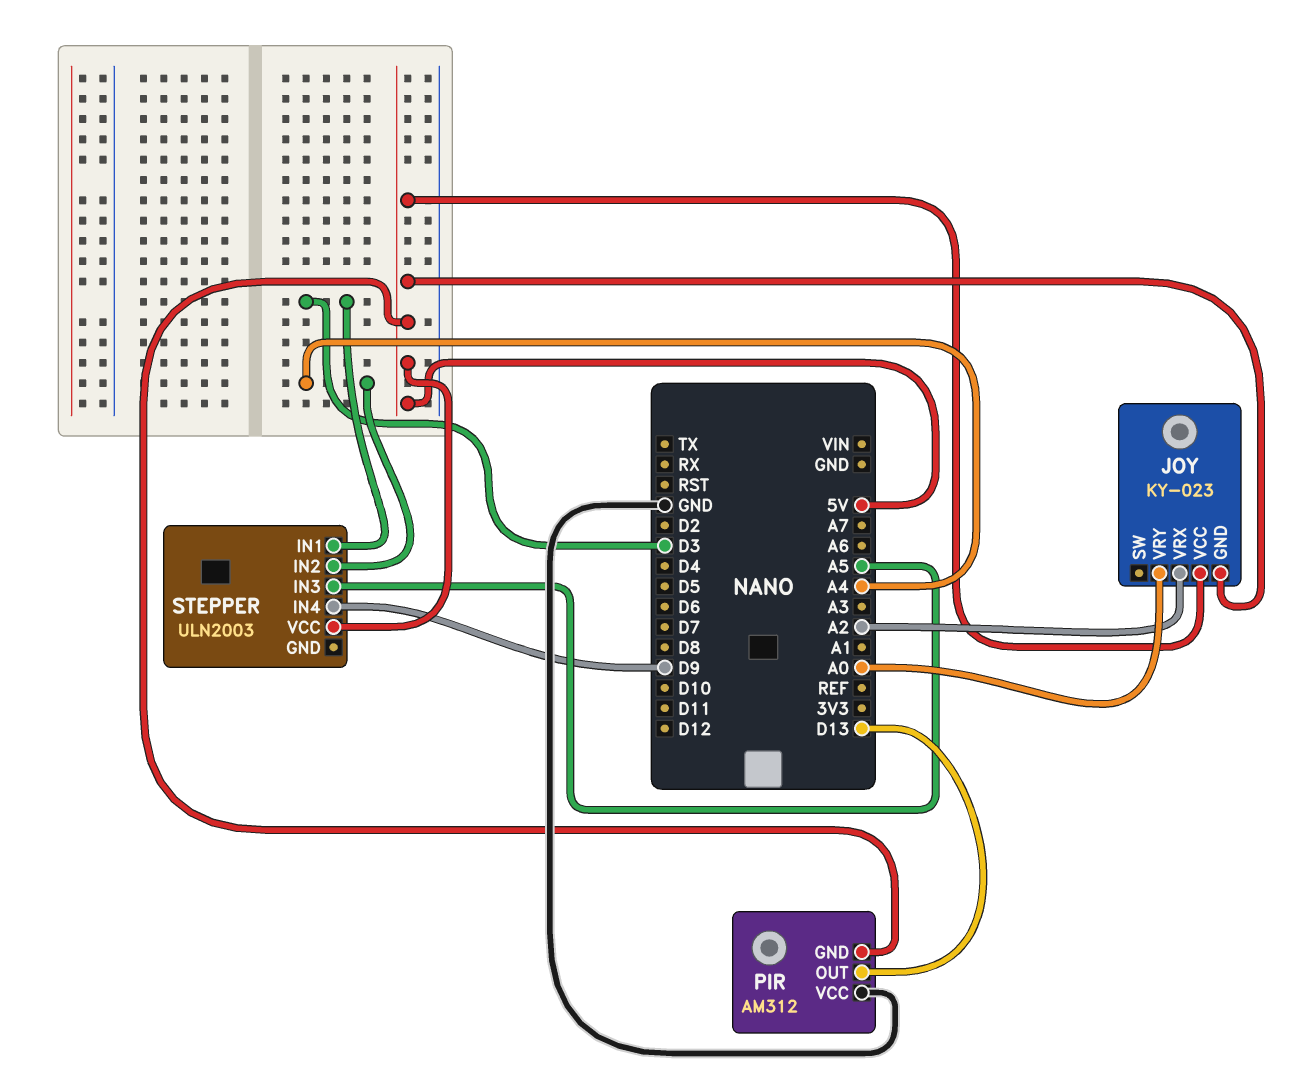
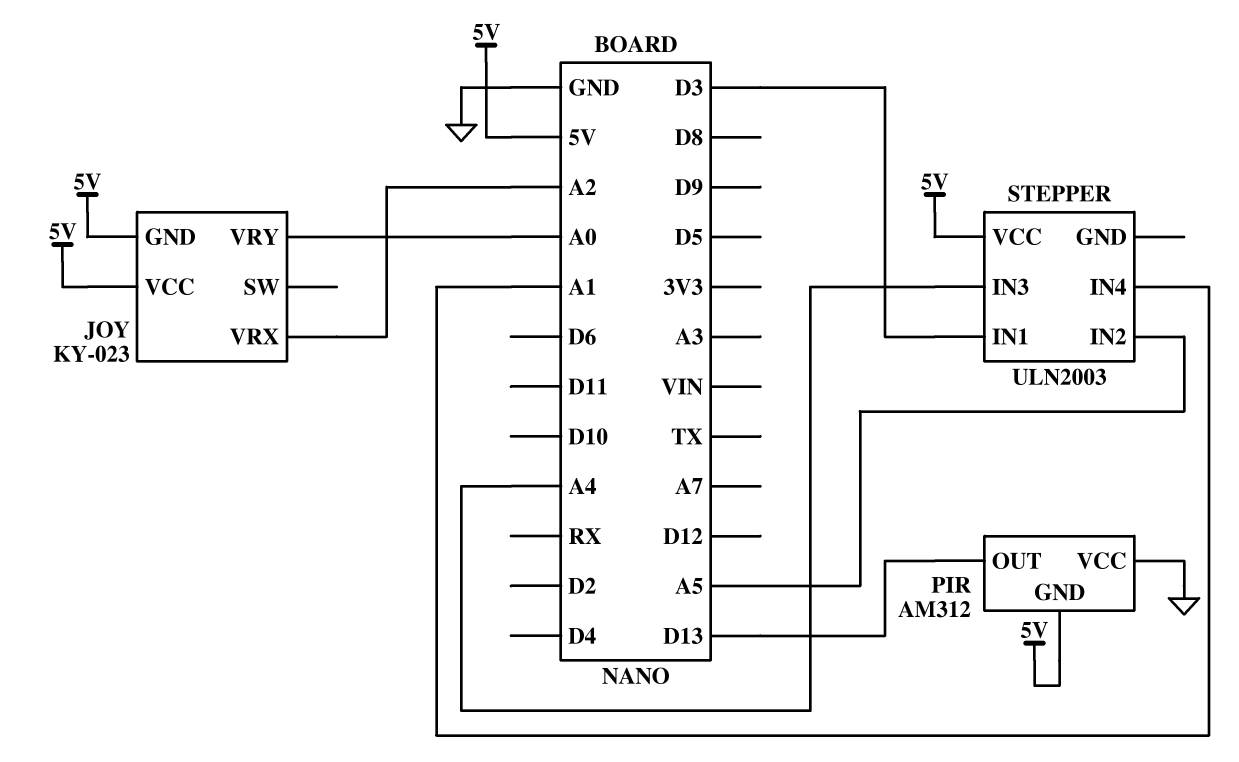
STEPPER pin IN2: A4 -> A5
STEPPER pin IN3: A5 -> A4
STEPPER pin IN4: D9 -> A1

